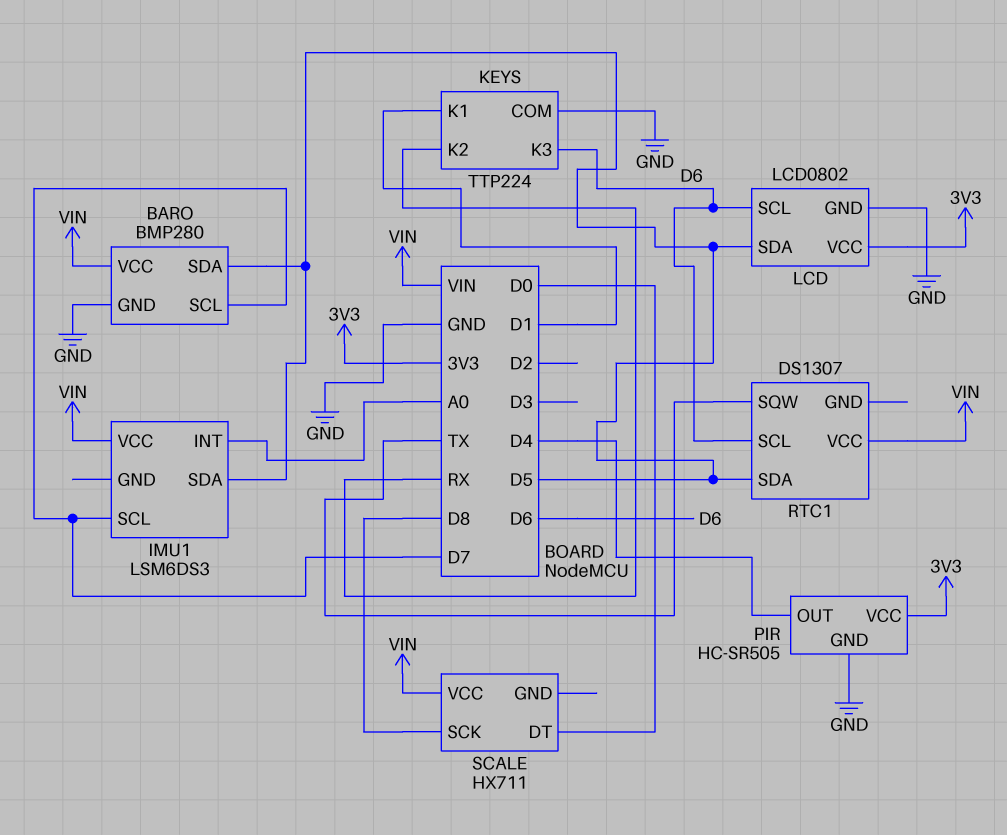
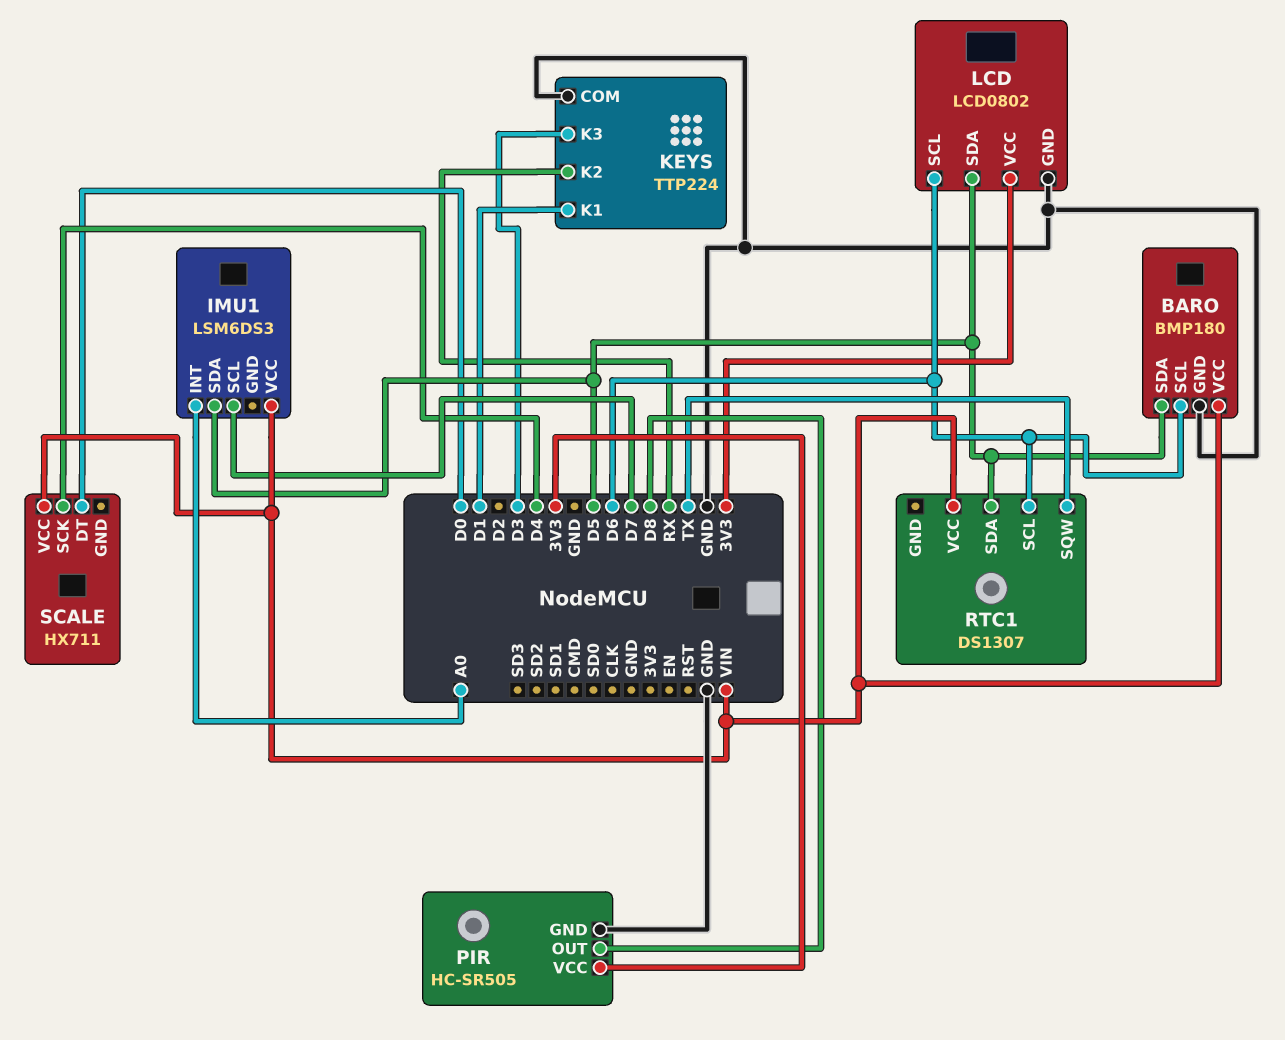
BARO: BMP280 -> BMP180
BARO pin SCL: D7 -> D6
KEYS pin K3: D6 -> D3
PIR pin OUT: D4 -> D8
SCALE pin SCK: D8 -> D4

